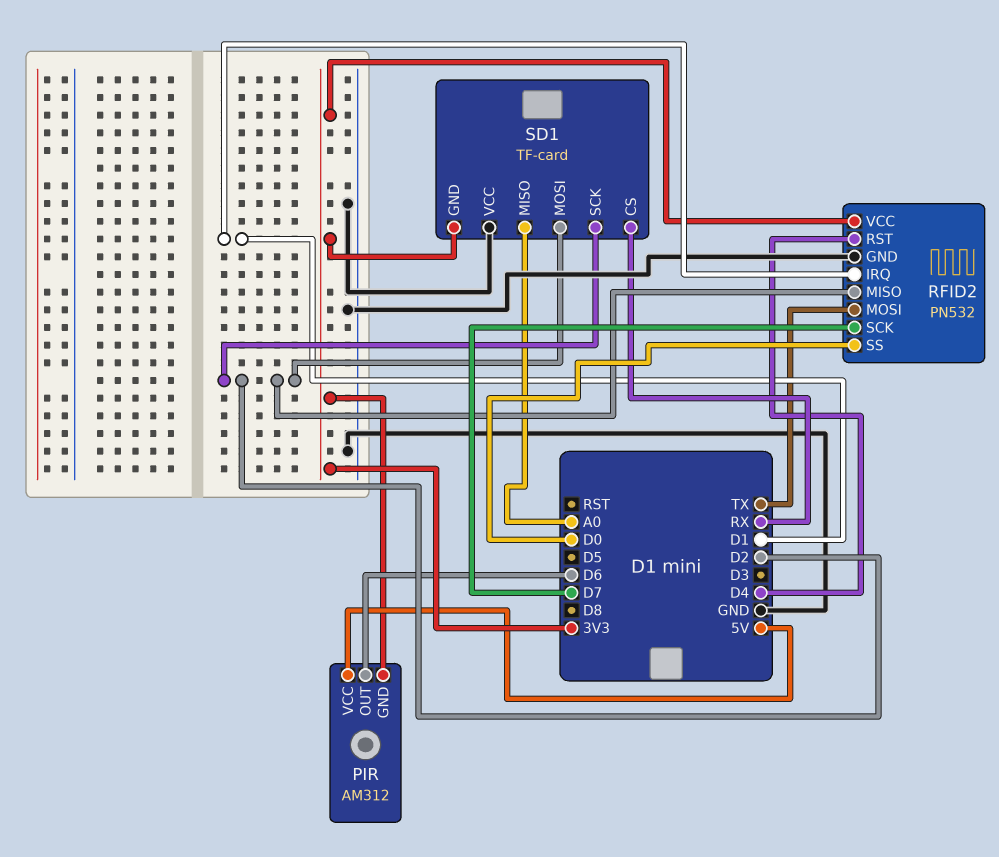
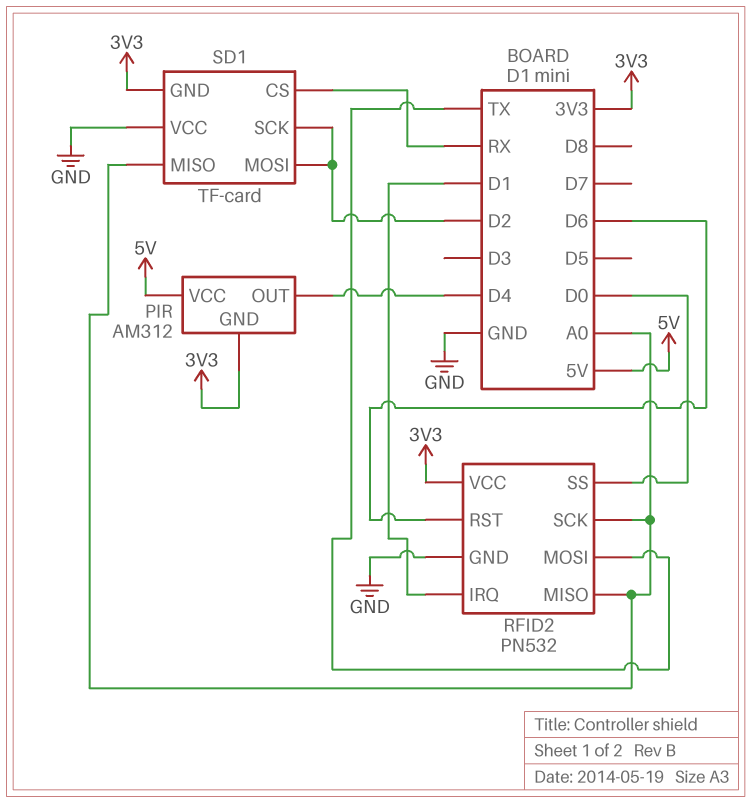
PIR pin OUT: D6 -> D4
RFID2 pin MISO: D2 -> A0
RFID2 pin RST: D4 -> D6
RFID2 pin SCK: D7 -> A0

